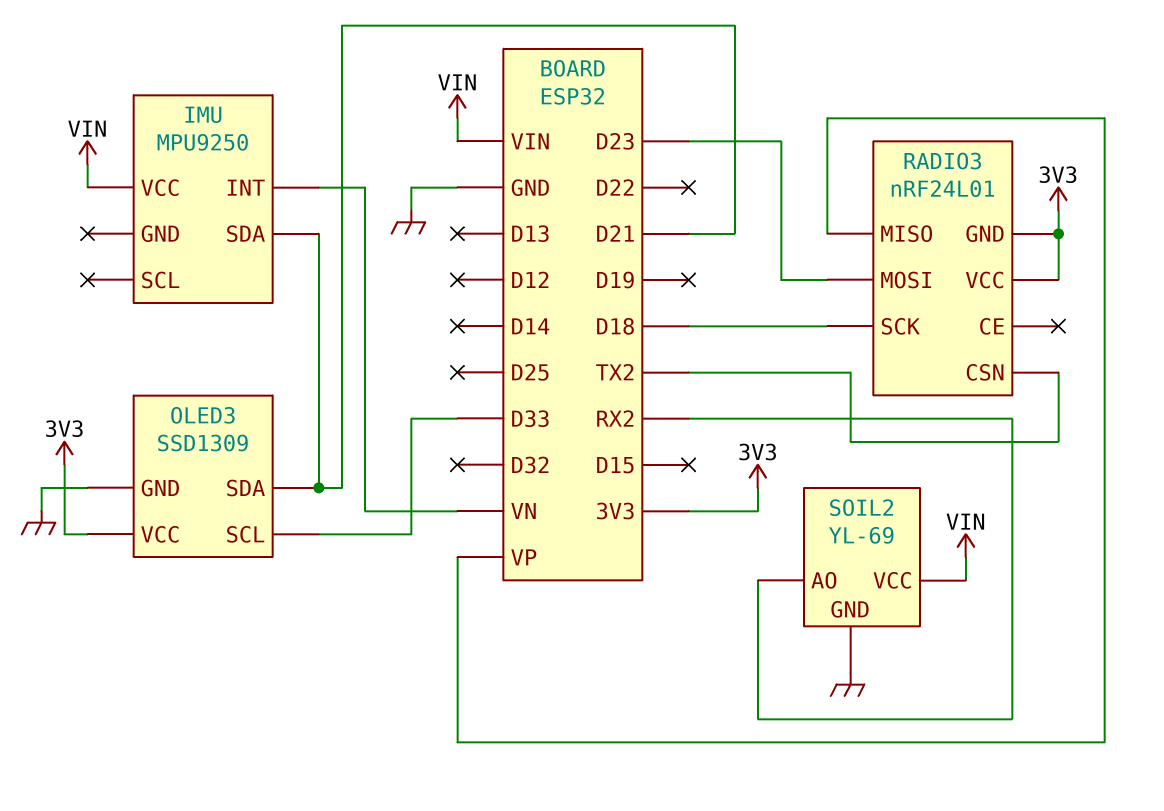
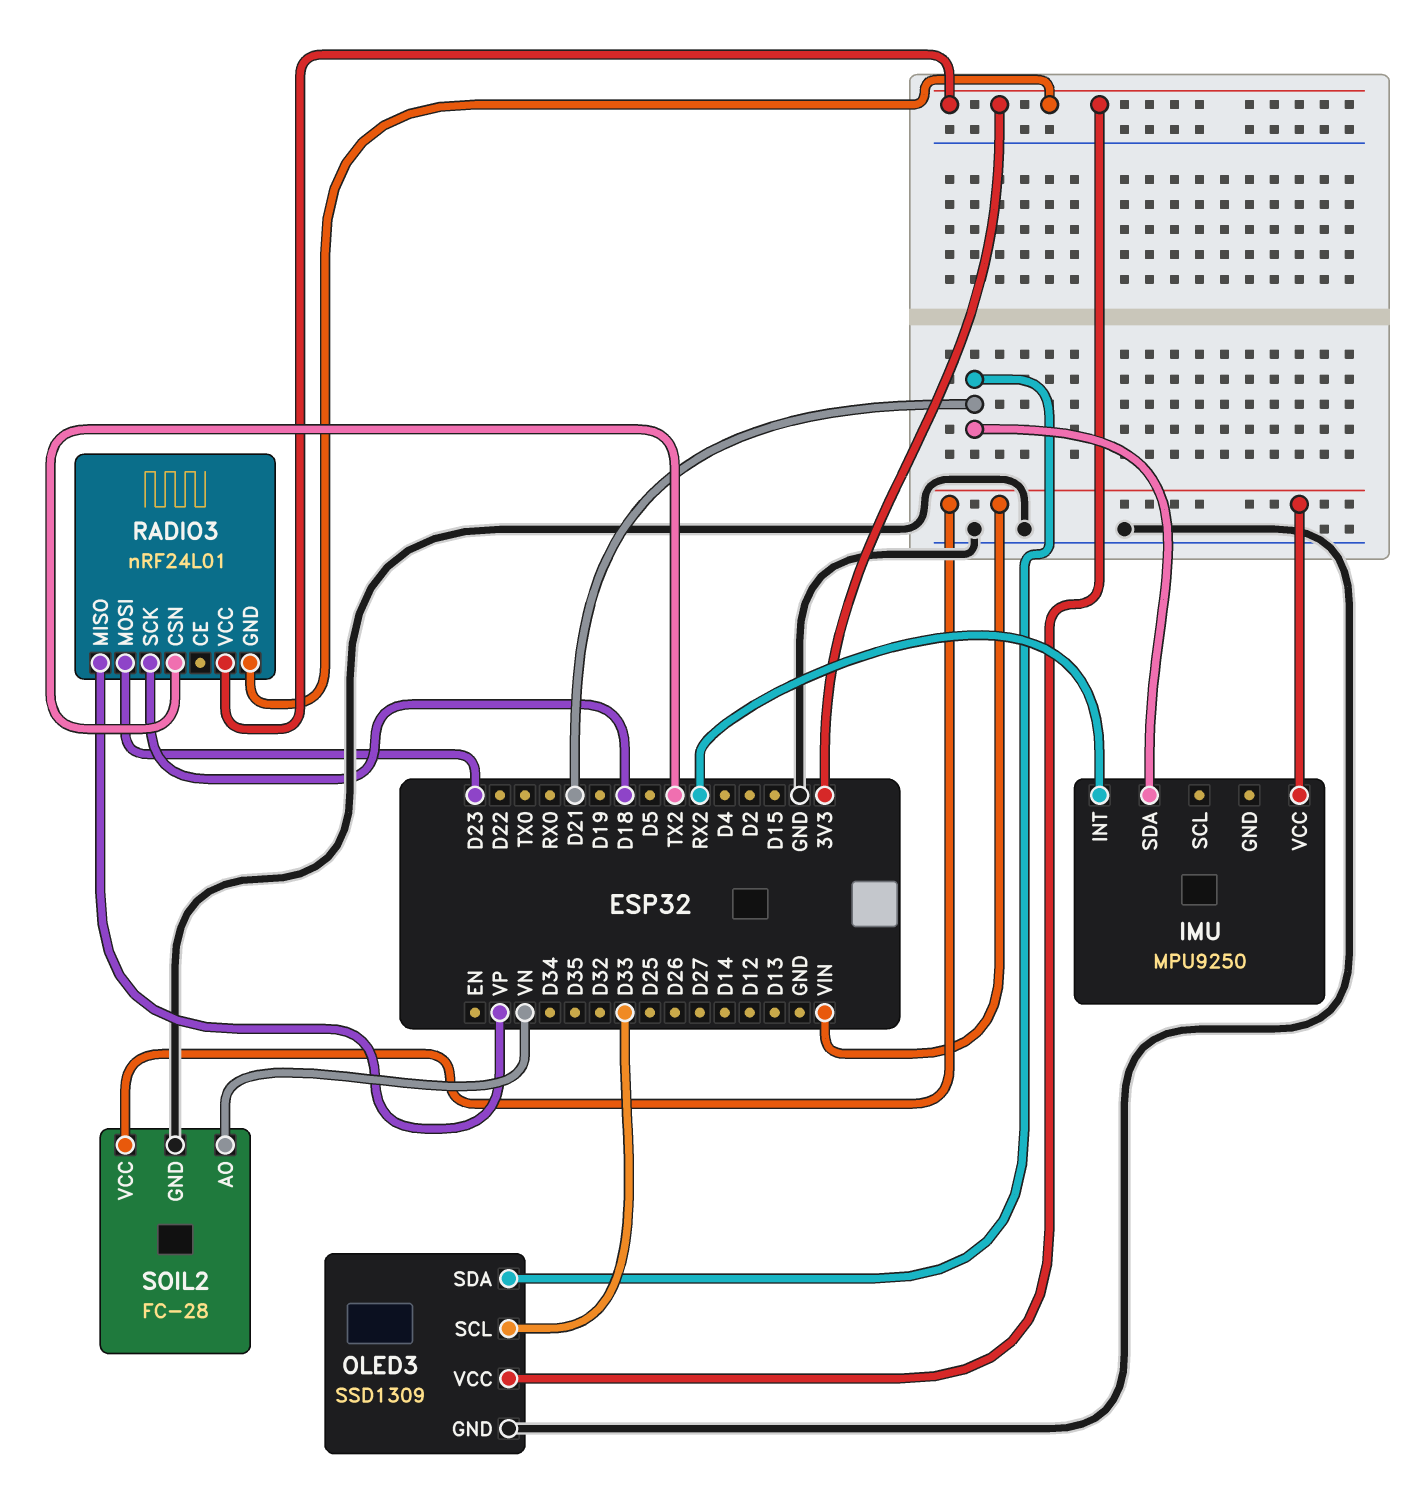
IMU pin INT: VN -> RX2
SOIL2: YL-69 -> FC-28
SOIL2 pin AO: RX2 -> VN

